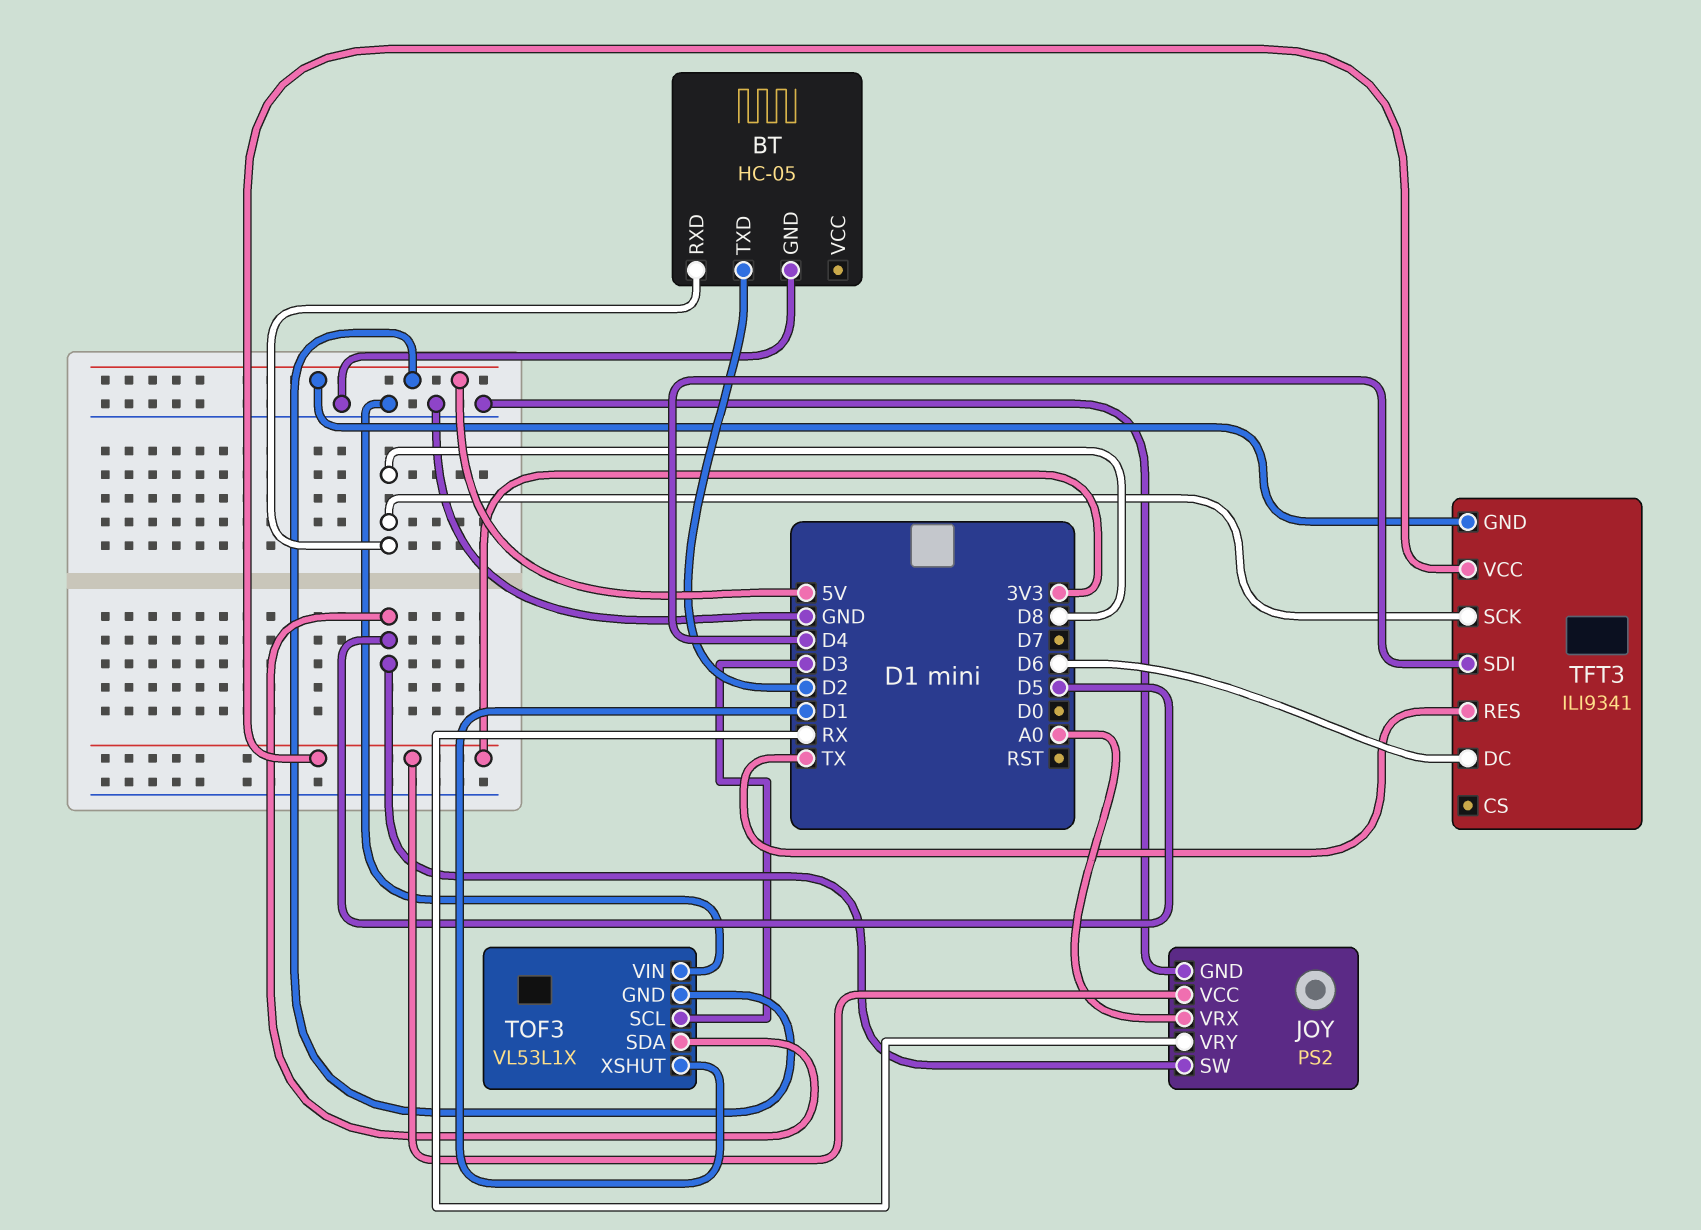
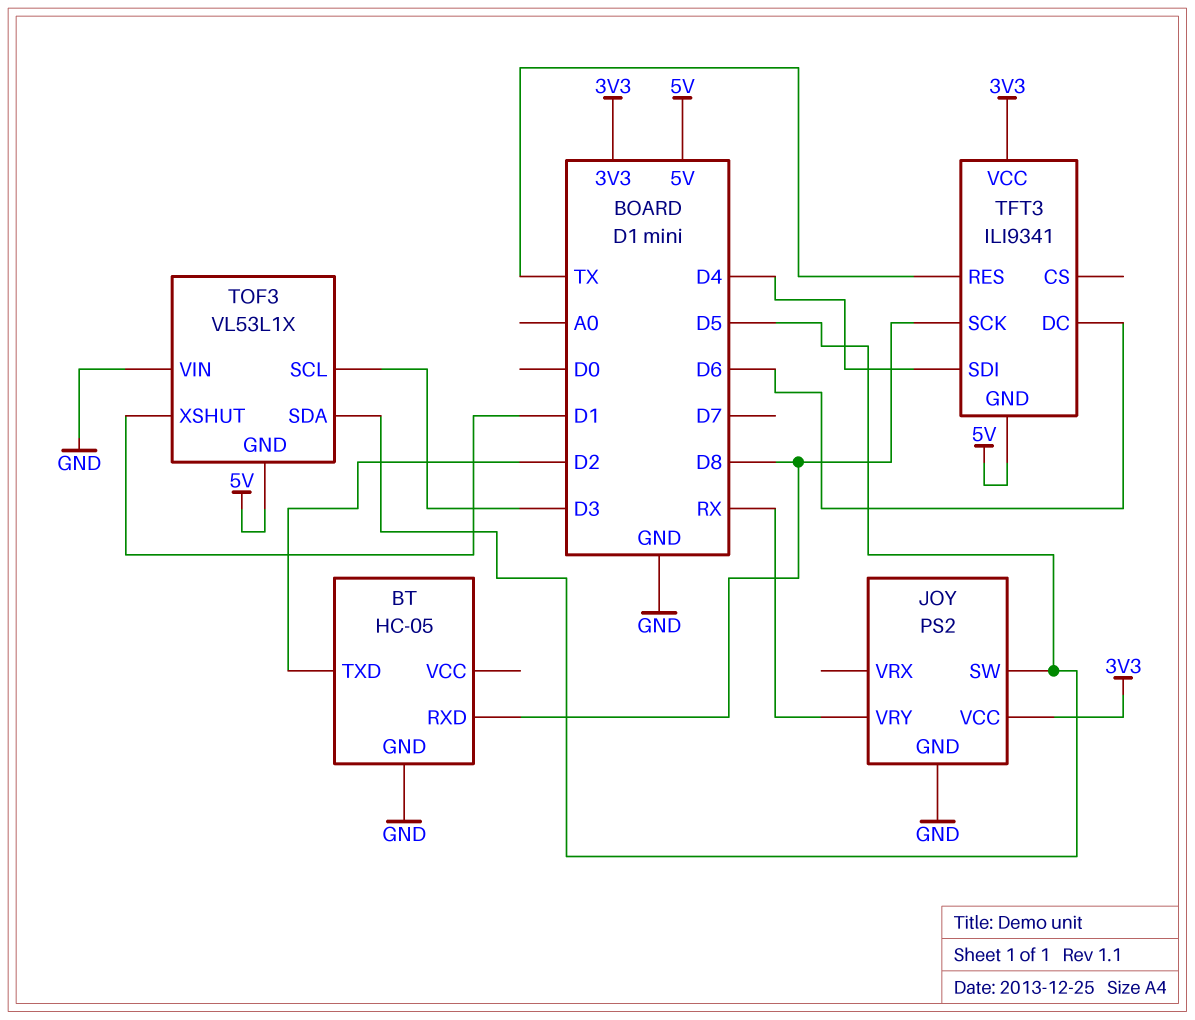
JOY pin VRX: A0 -> none

